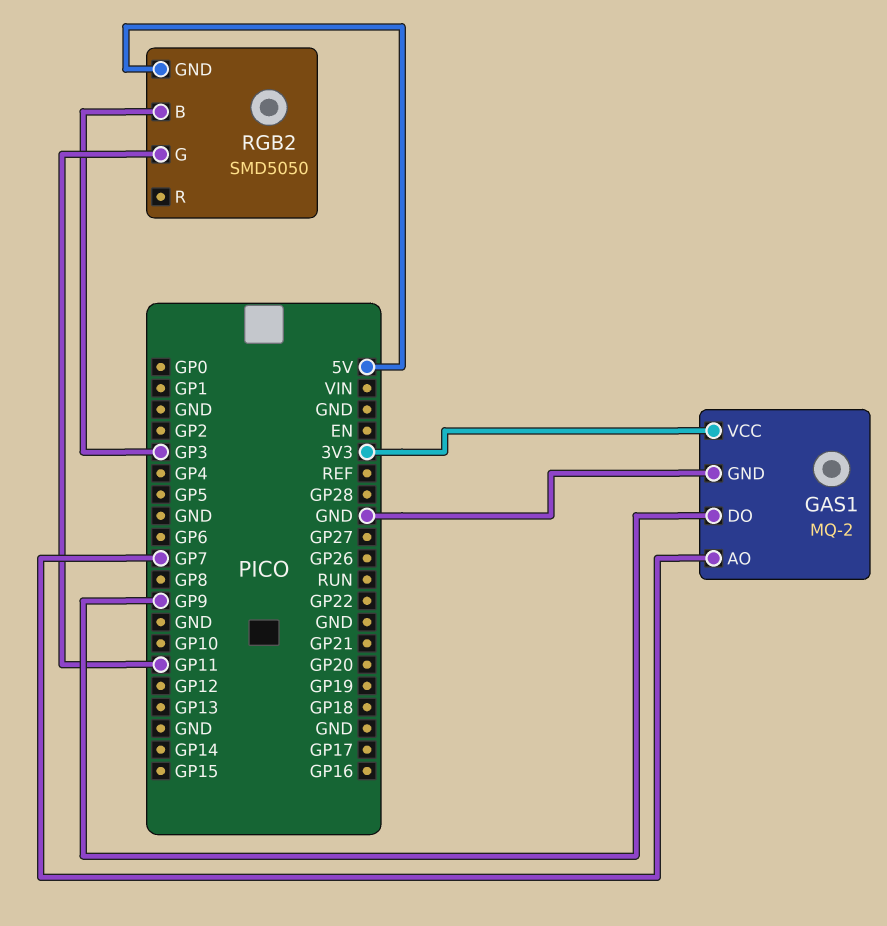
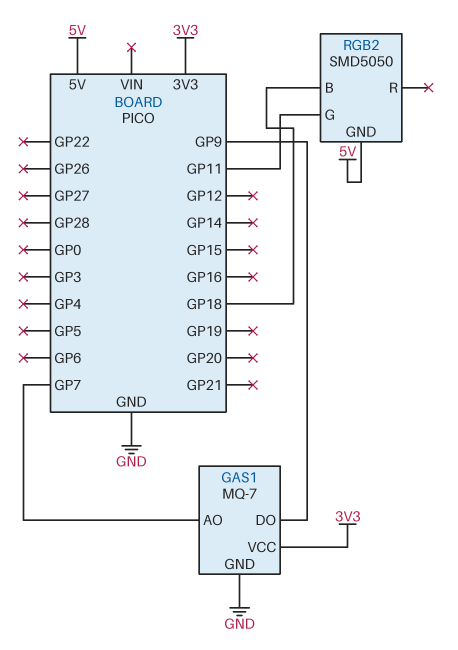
GAS1: MQ-2 -> MQ-7
RGB2 pin B: GP3 -> GP18

